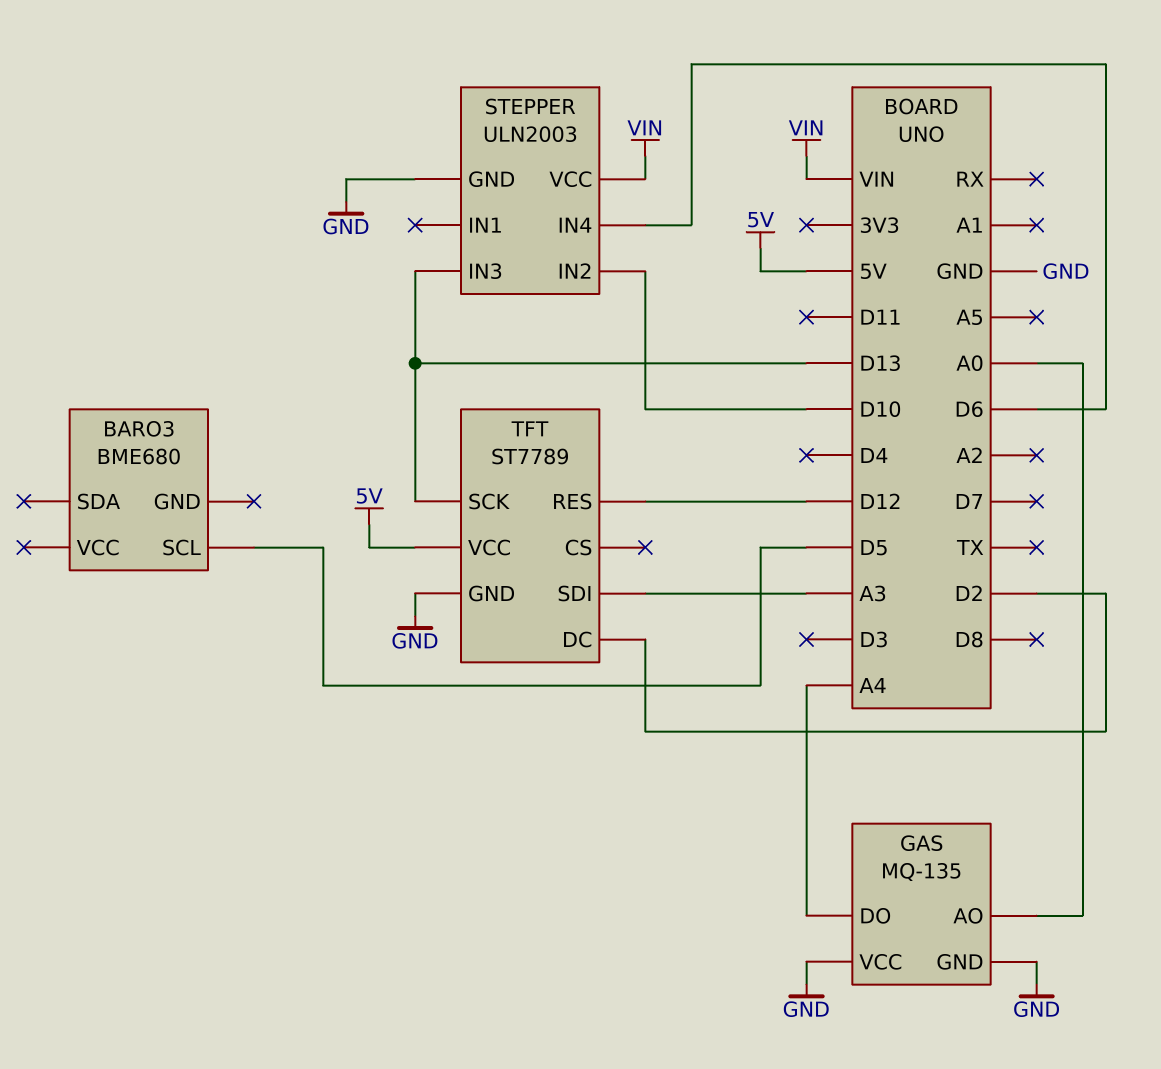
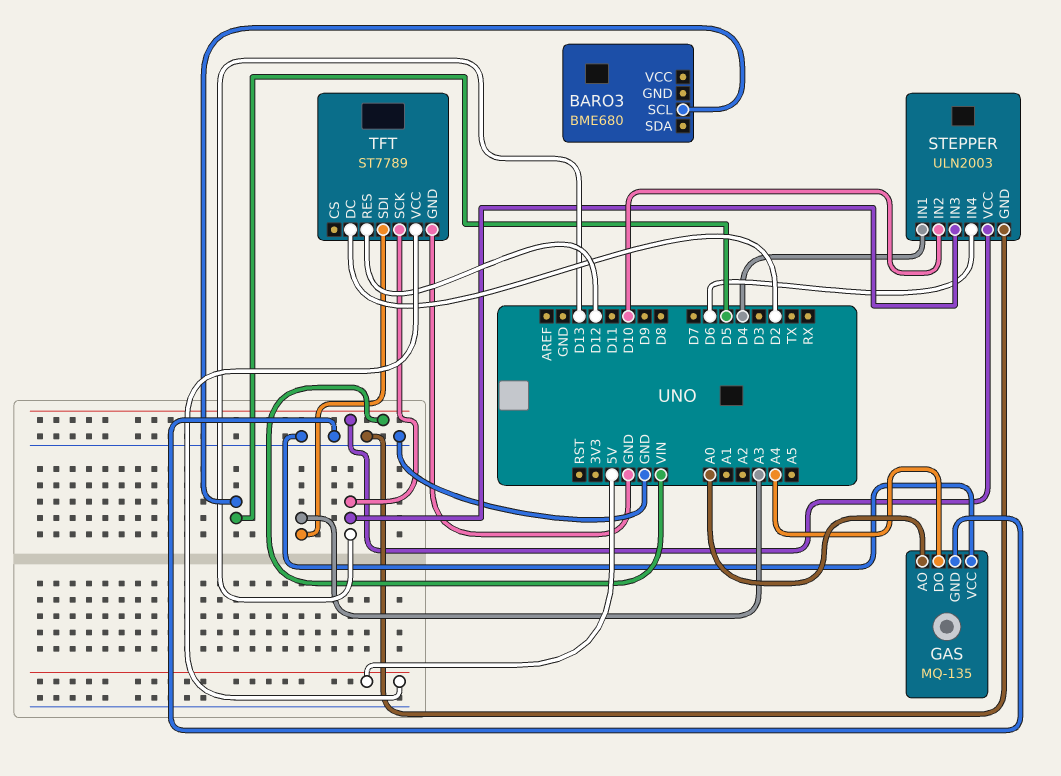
STEPPER pin IN1: none -> D4

